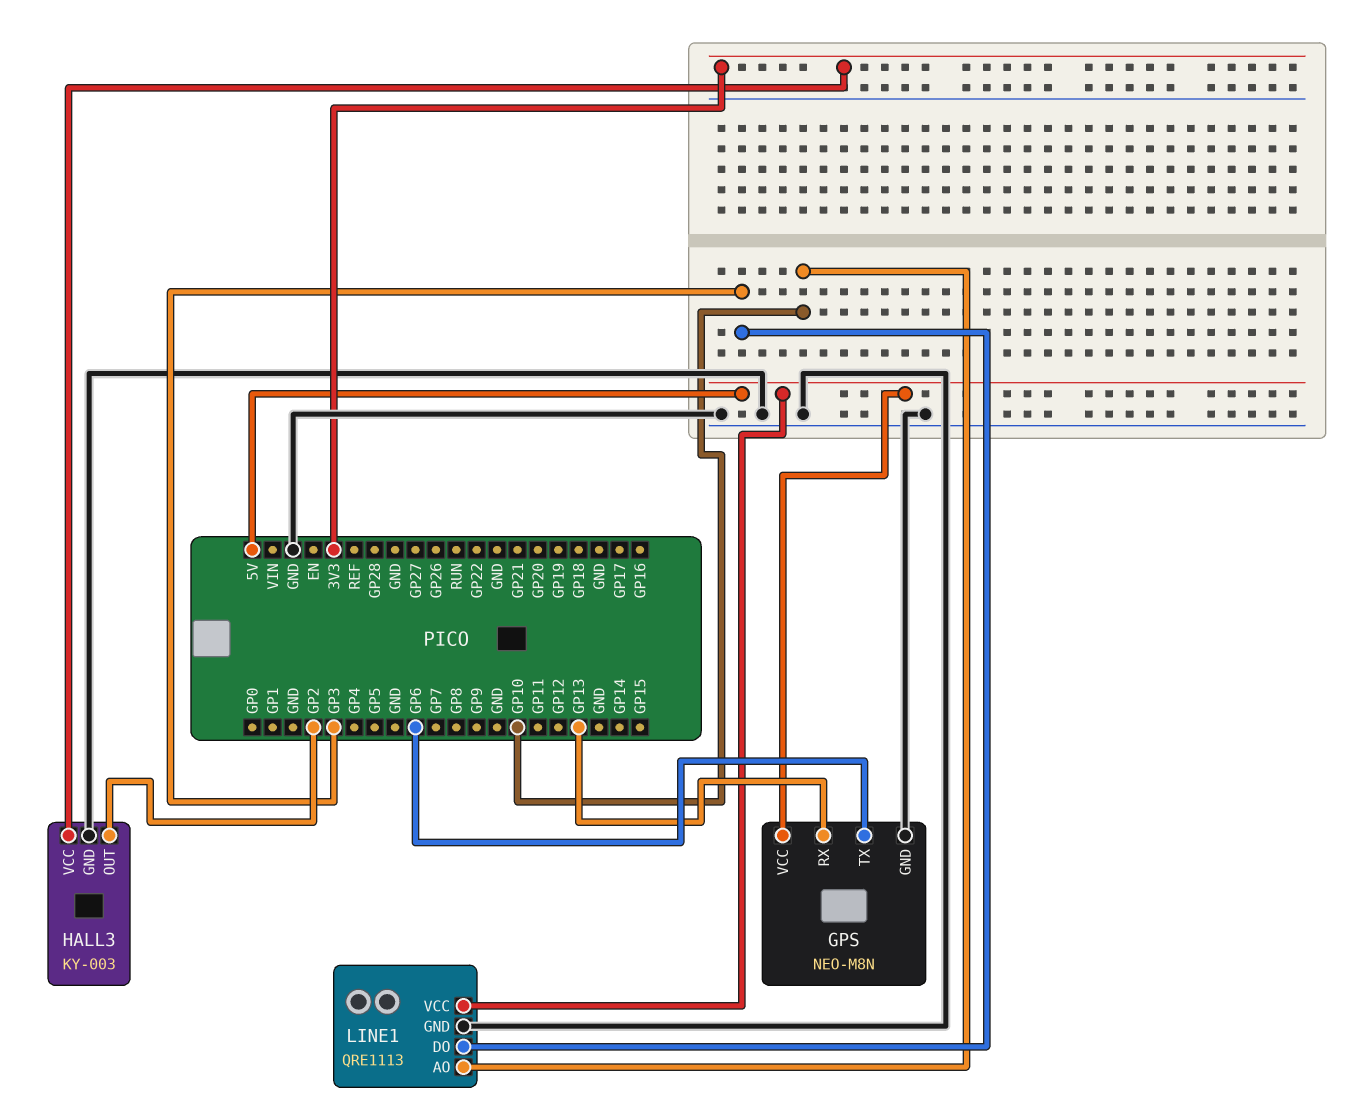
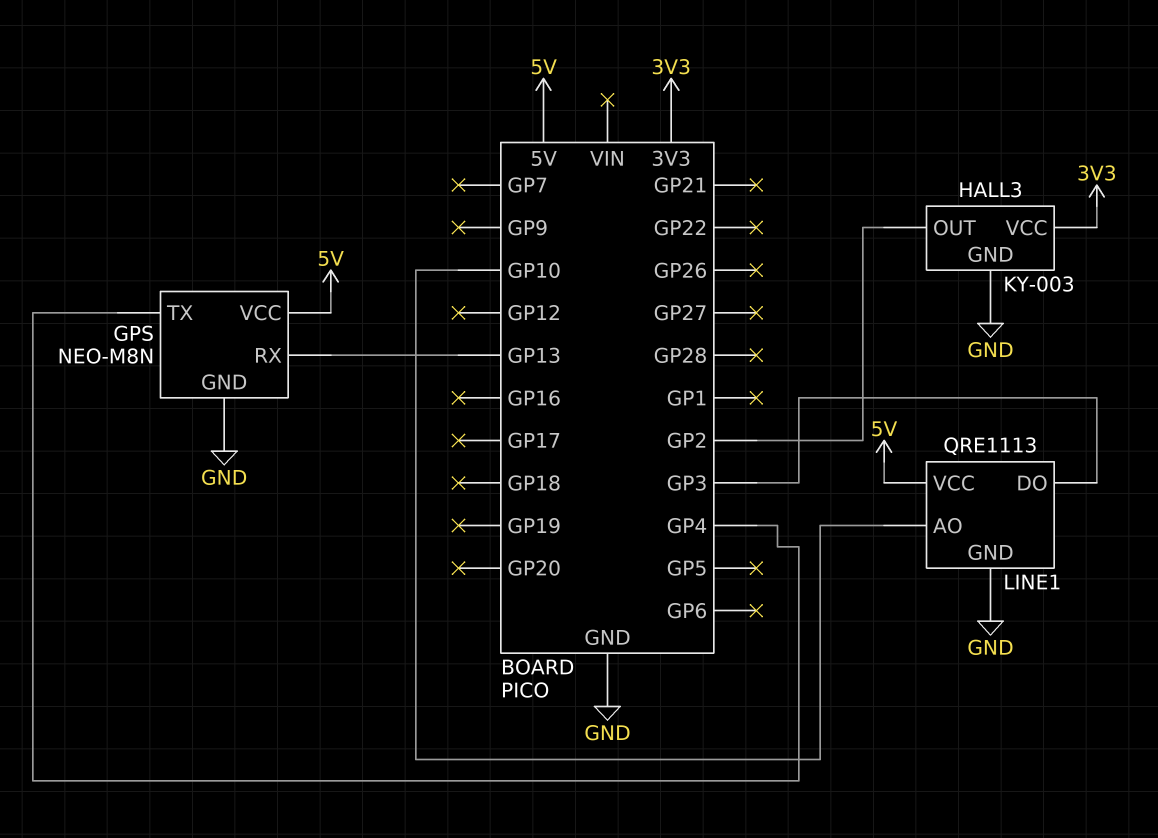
GPS pin TX: GP6 -> GP4

